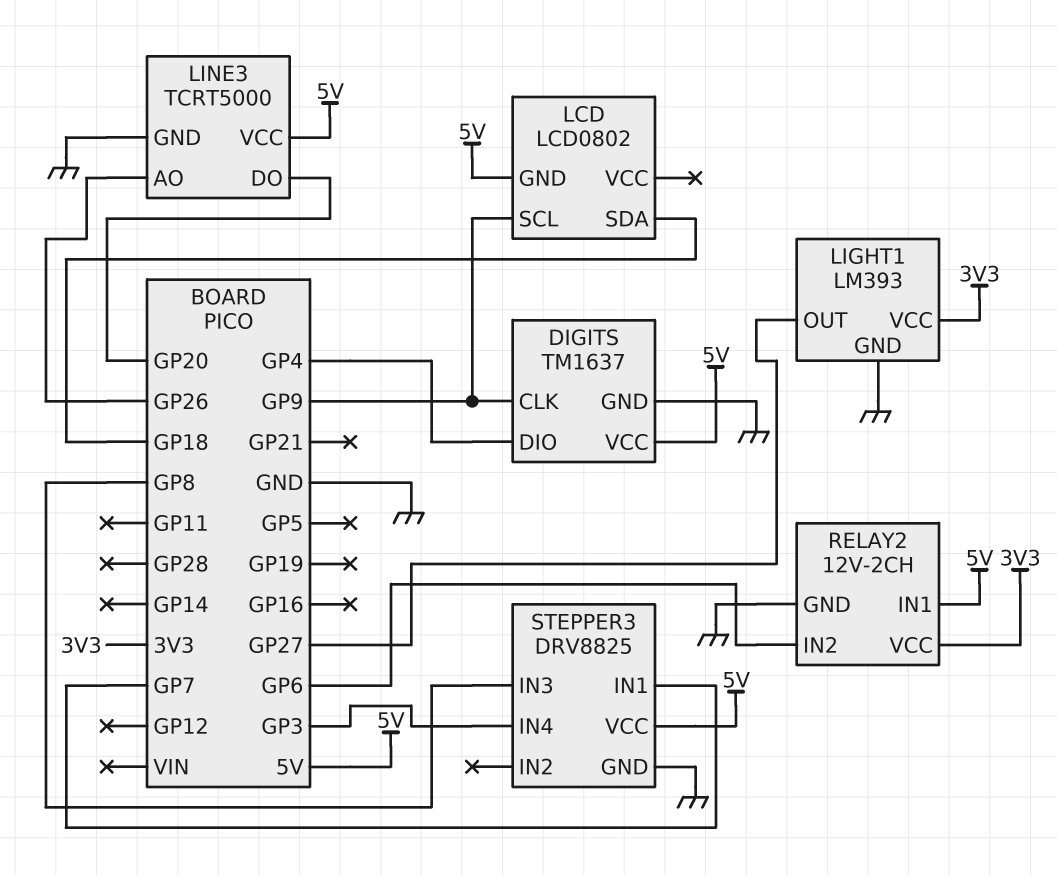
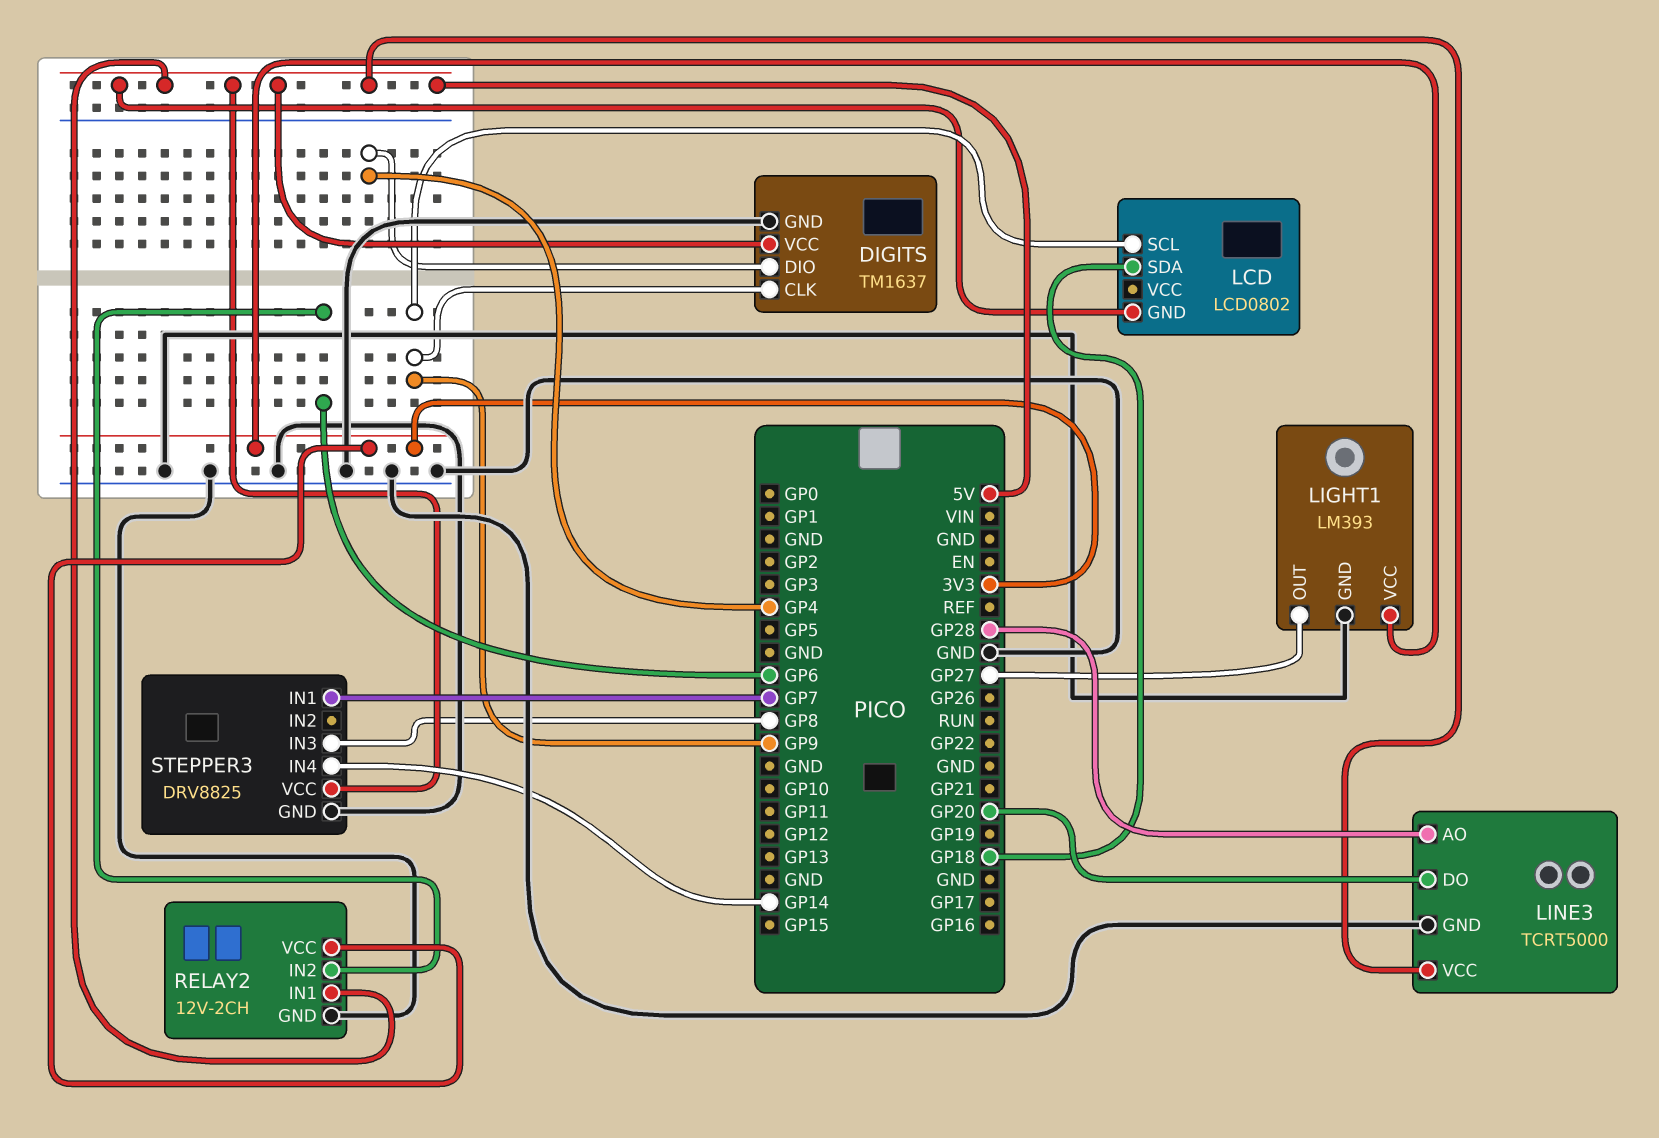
LINE3 pin AO: GP26 -> GP28
STEPPER3 pin IN4: GP3 -> GP14

